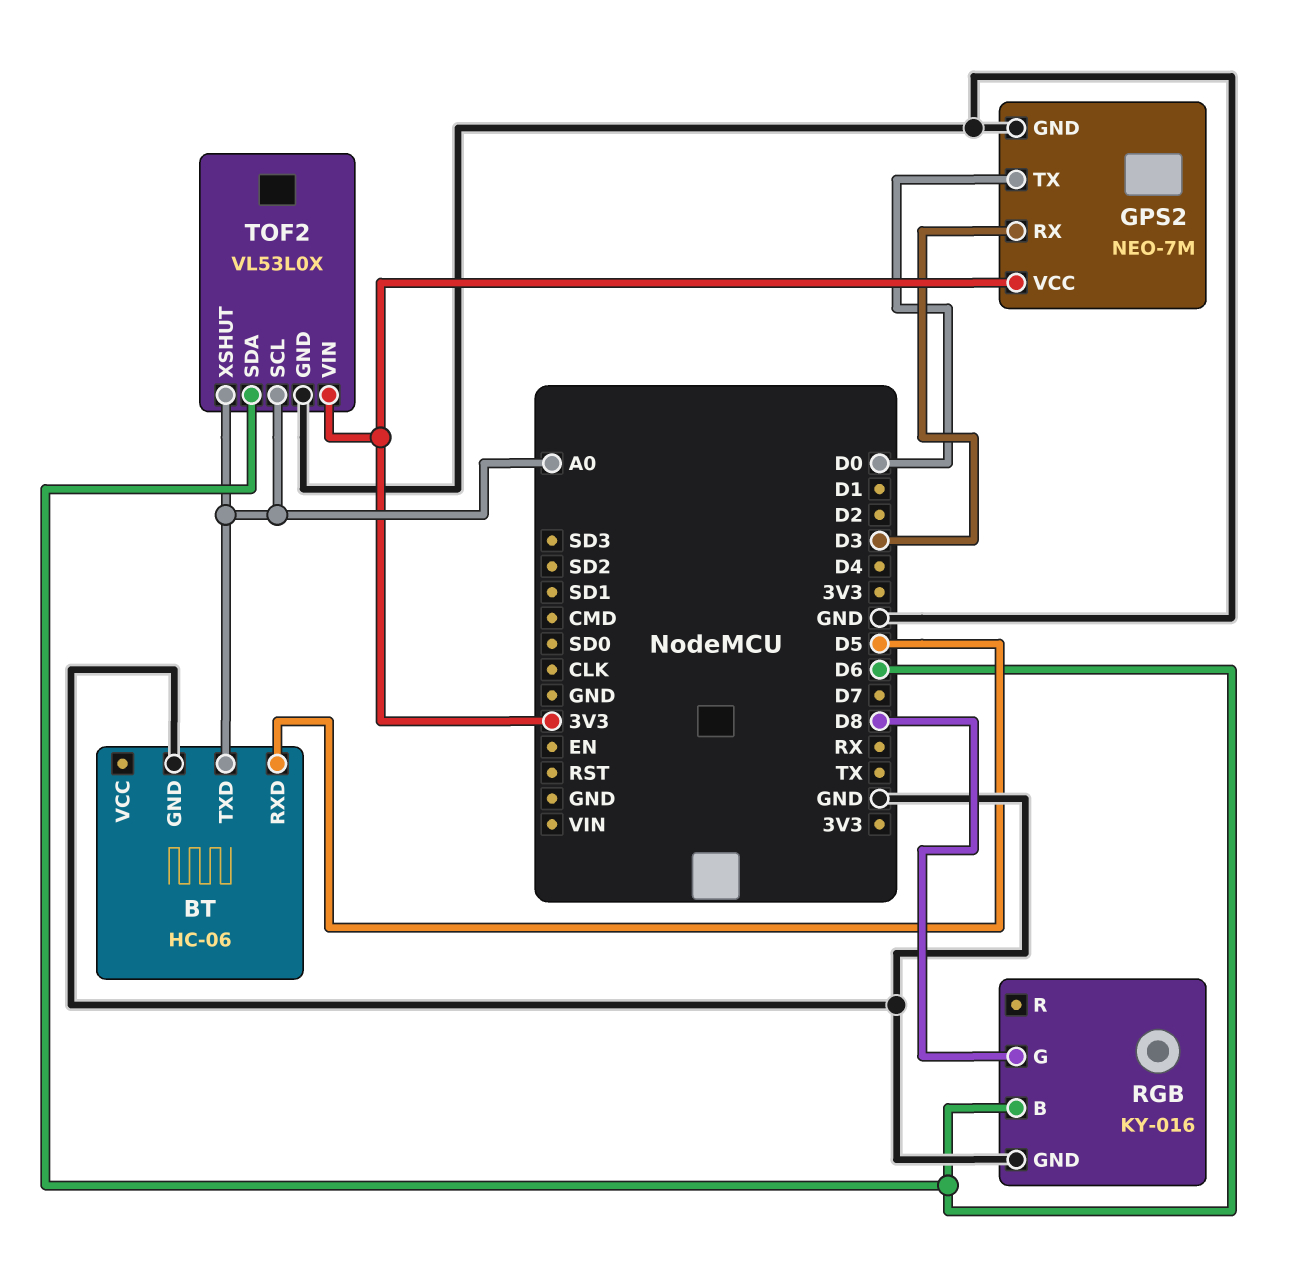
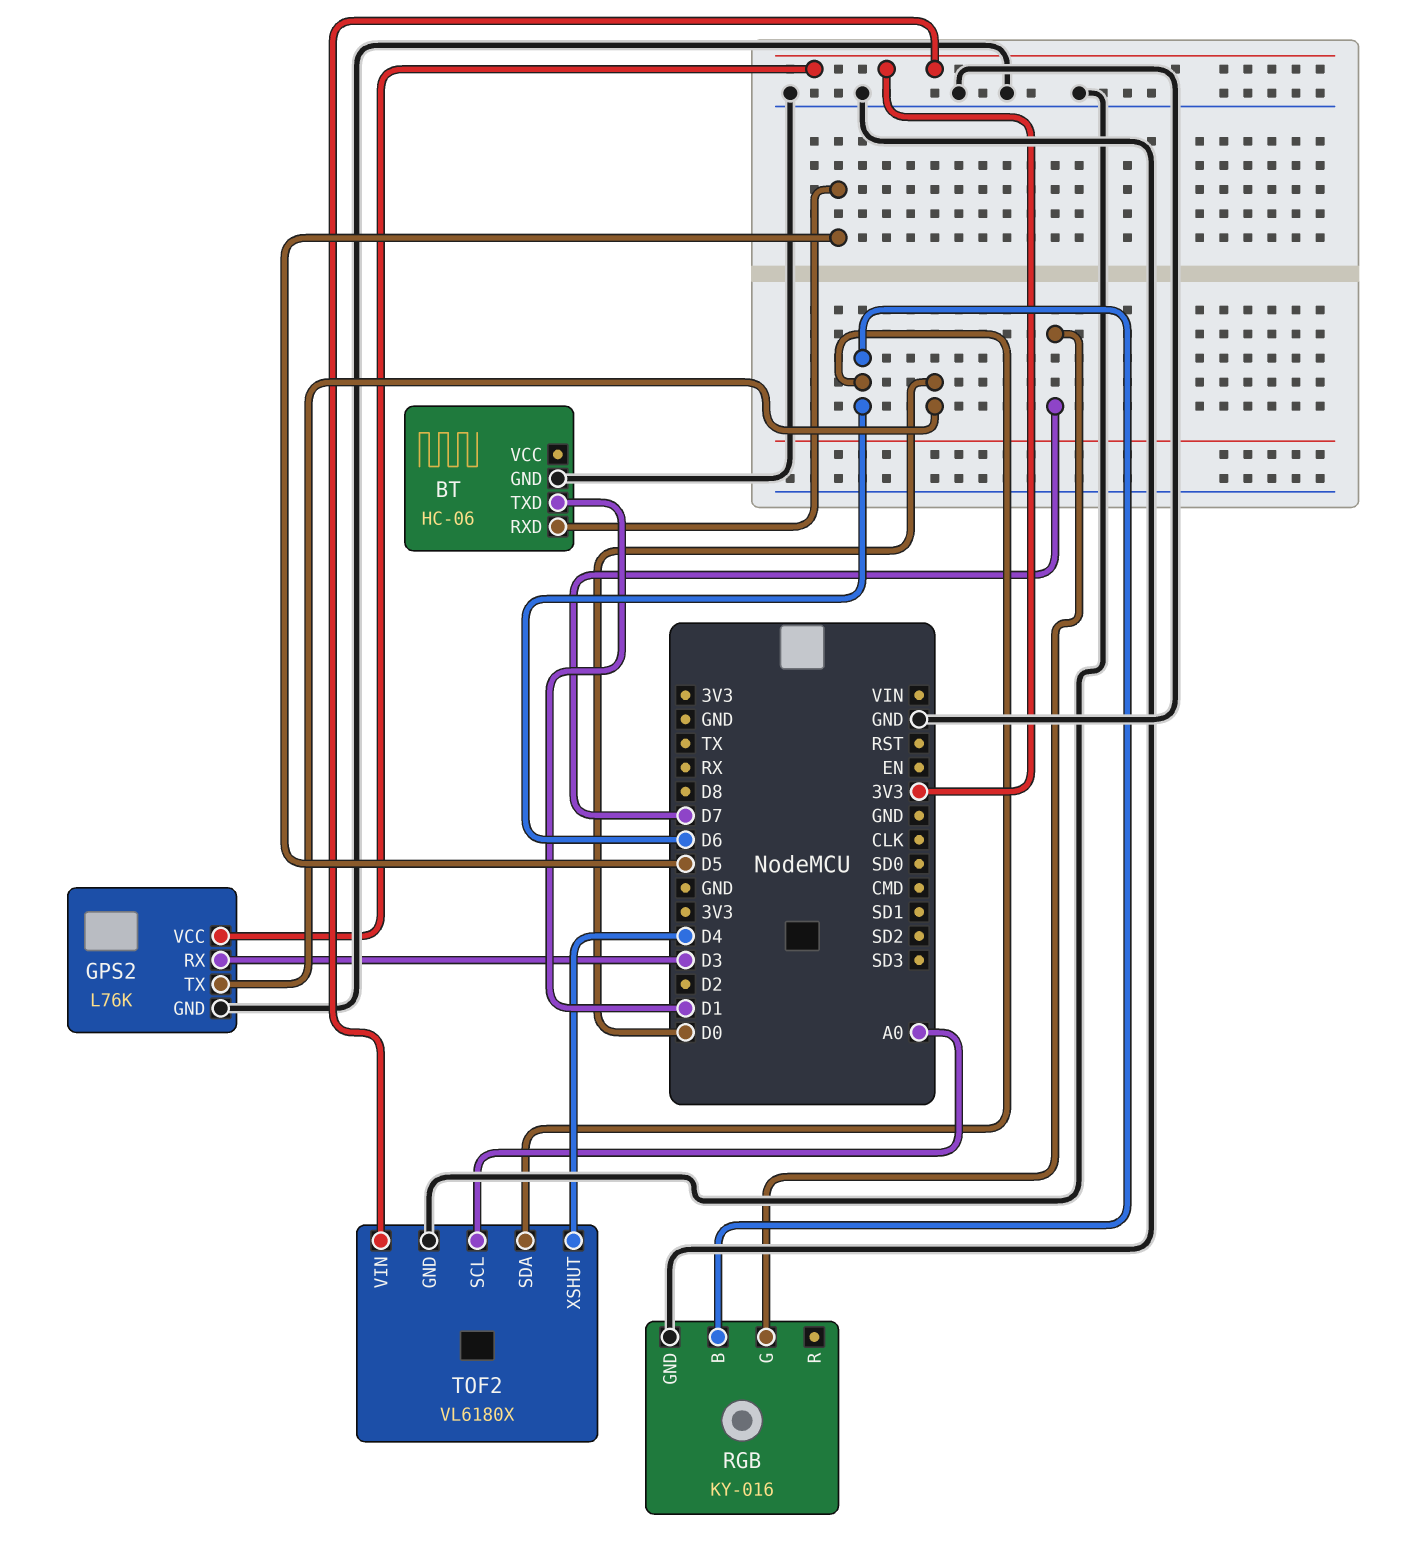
BT pin TXD: A0 -> D1
GPS2: NEO-7M -> L76K
RGB pin G: D8 -> D7
TOF2: VL53L0X -> VL6180X
TOF2 pin XSHUT: A0 -> D4

